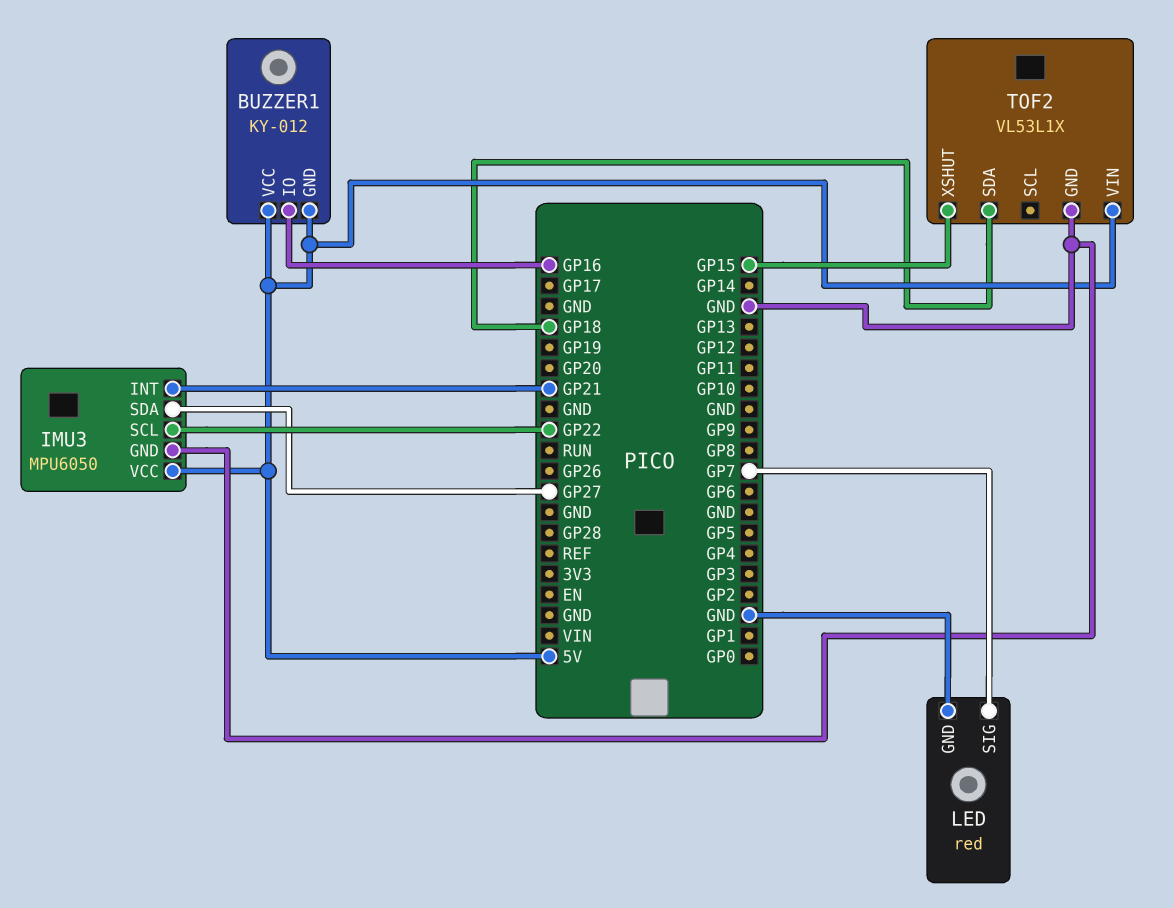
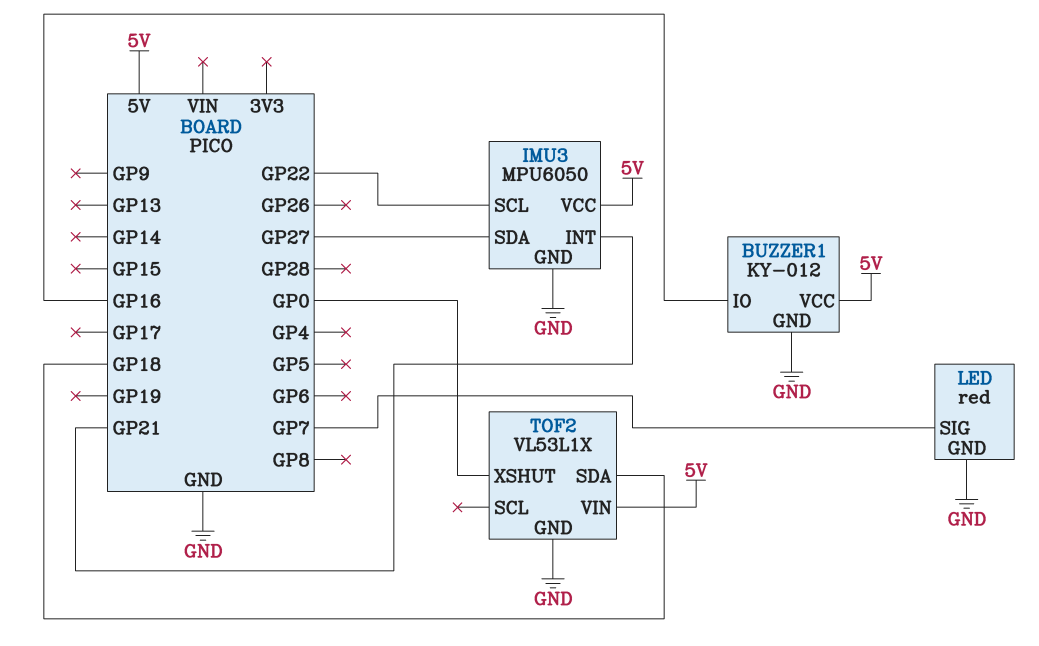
BUZZER1 pin GND: 5V -> GND
TOF2 pin XSHUT: GP15 -> GP0

